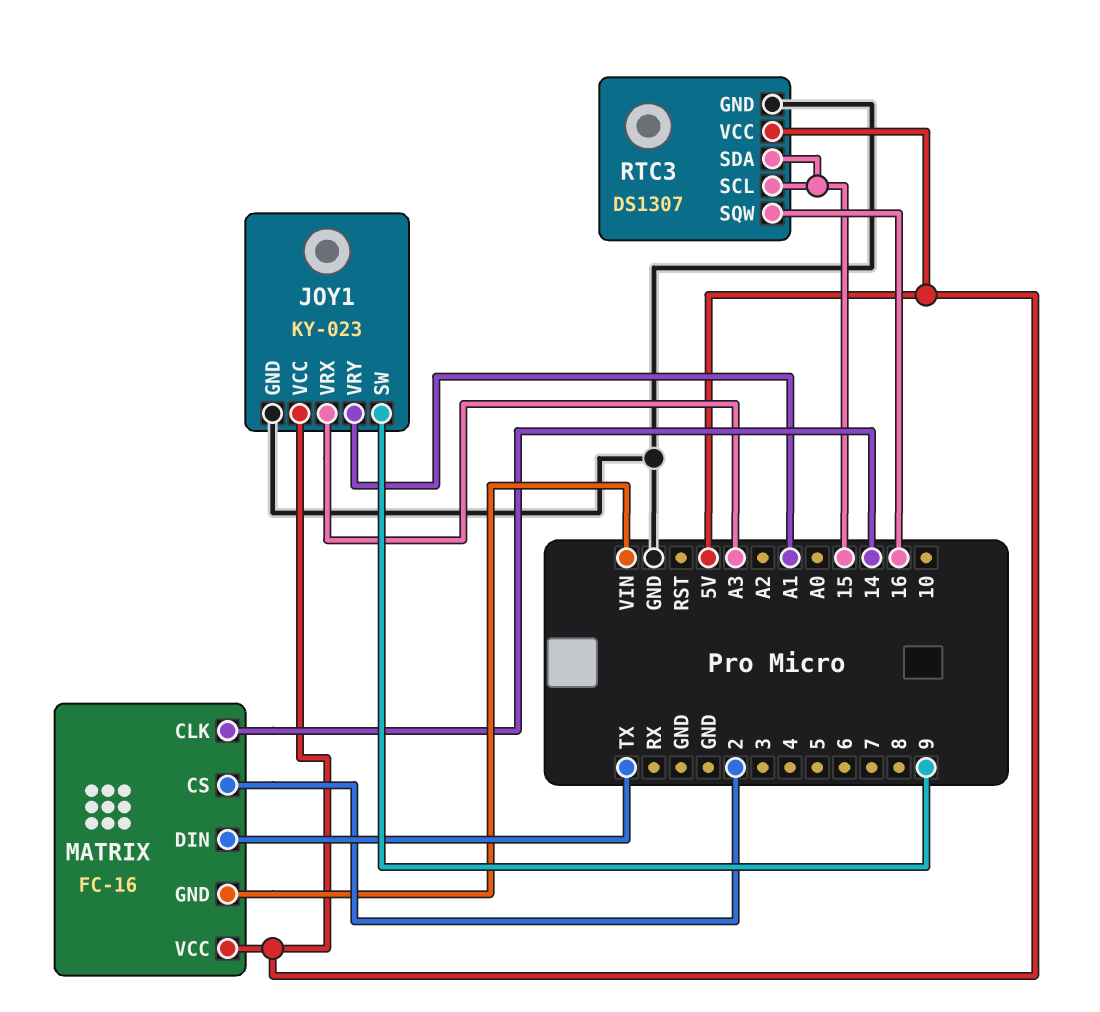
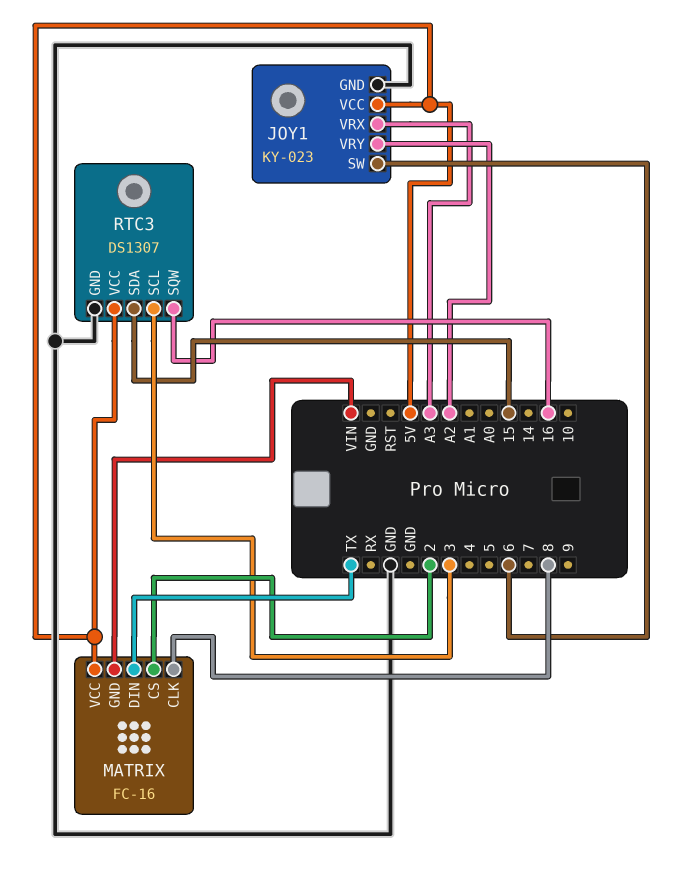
JOY1 pin SW: 9 -> 6
JOY1 pin VRY: A1 -> A2
MATRIX pin CLK: 14 -> 8
RTC3 pin SCL: 15 -> 3

